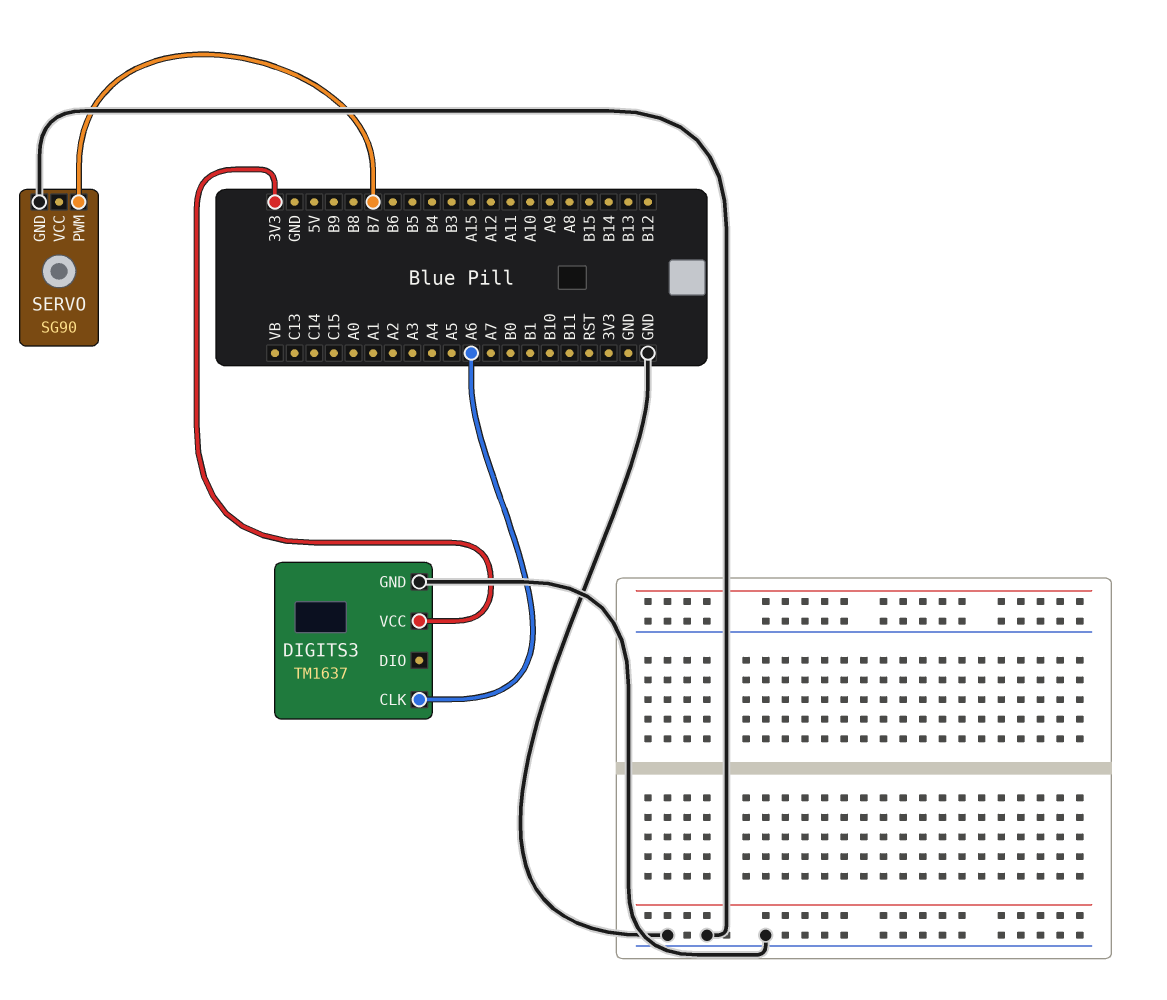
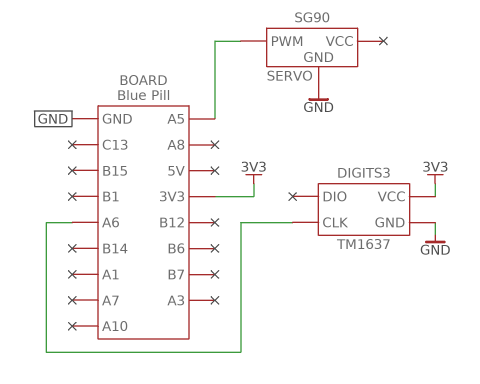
SERVO pin PWM: B7 -> A5

